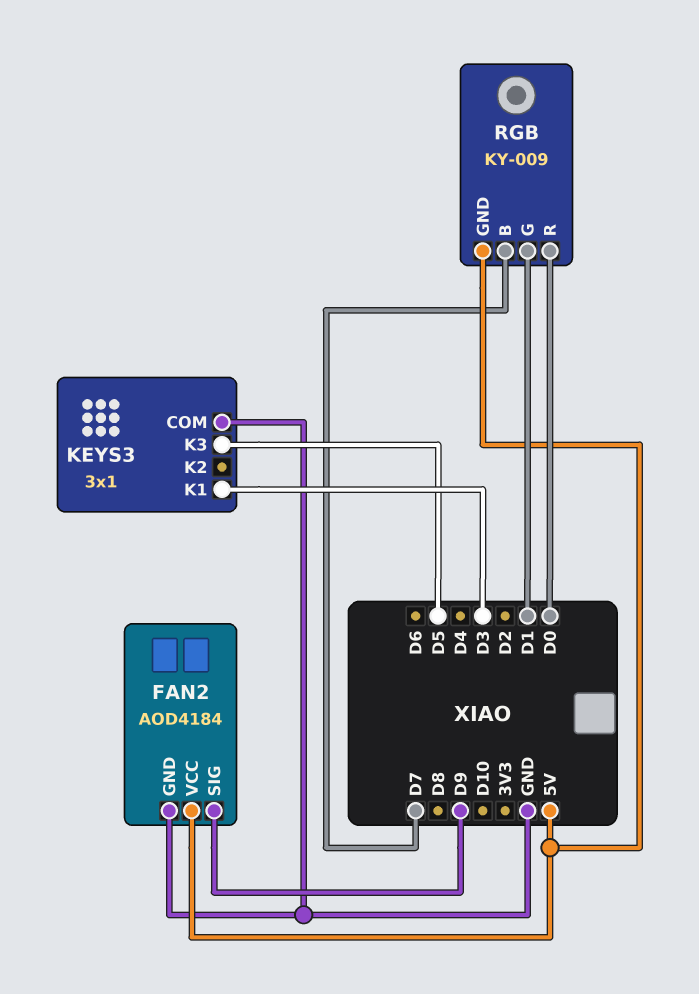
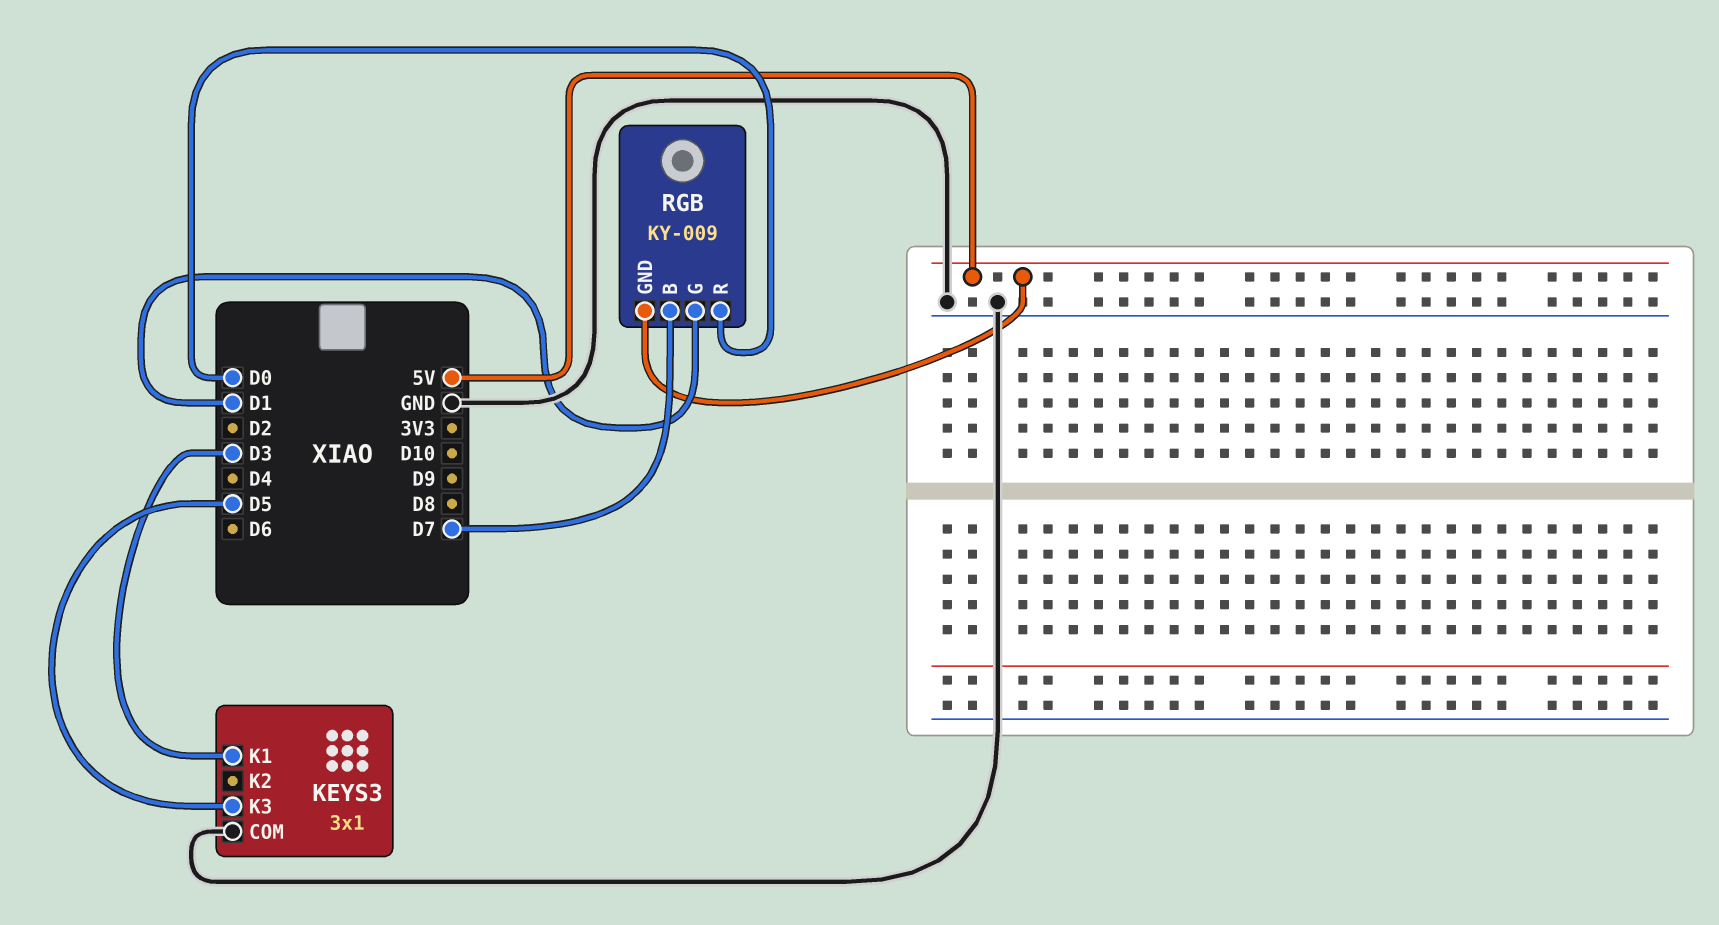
FAN2: AOD4184 -> none
FAN2 pin GND: GND -> none
FAN2 pin SIG: D9 -> none
FAN2 pin VCC: 5V -> none

